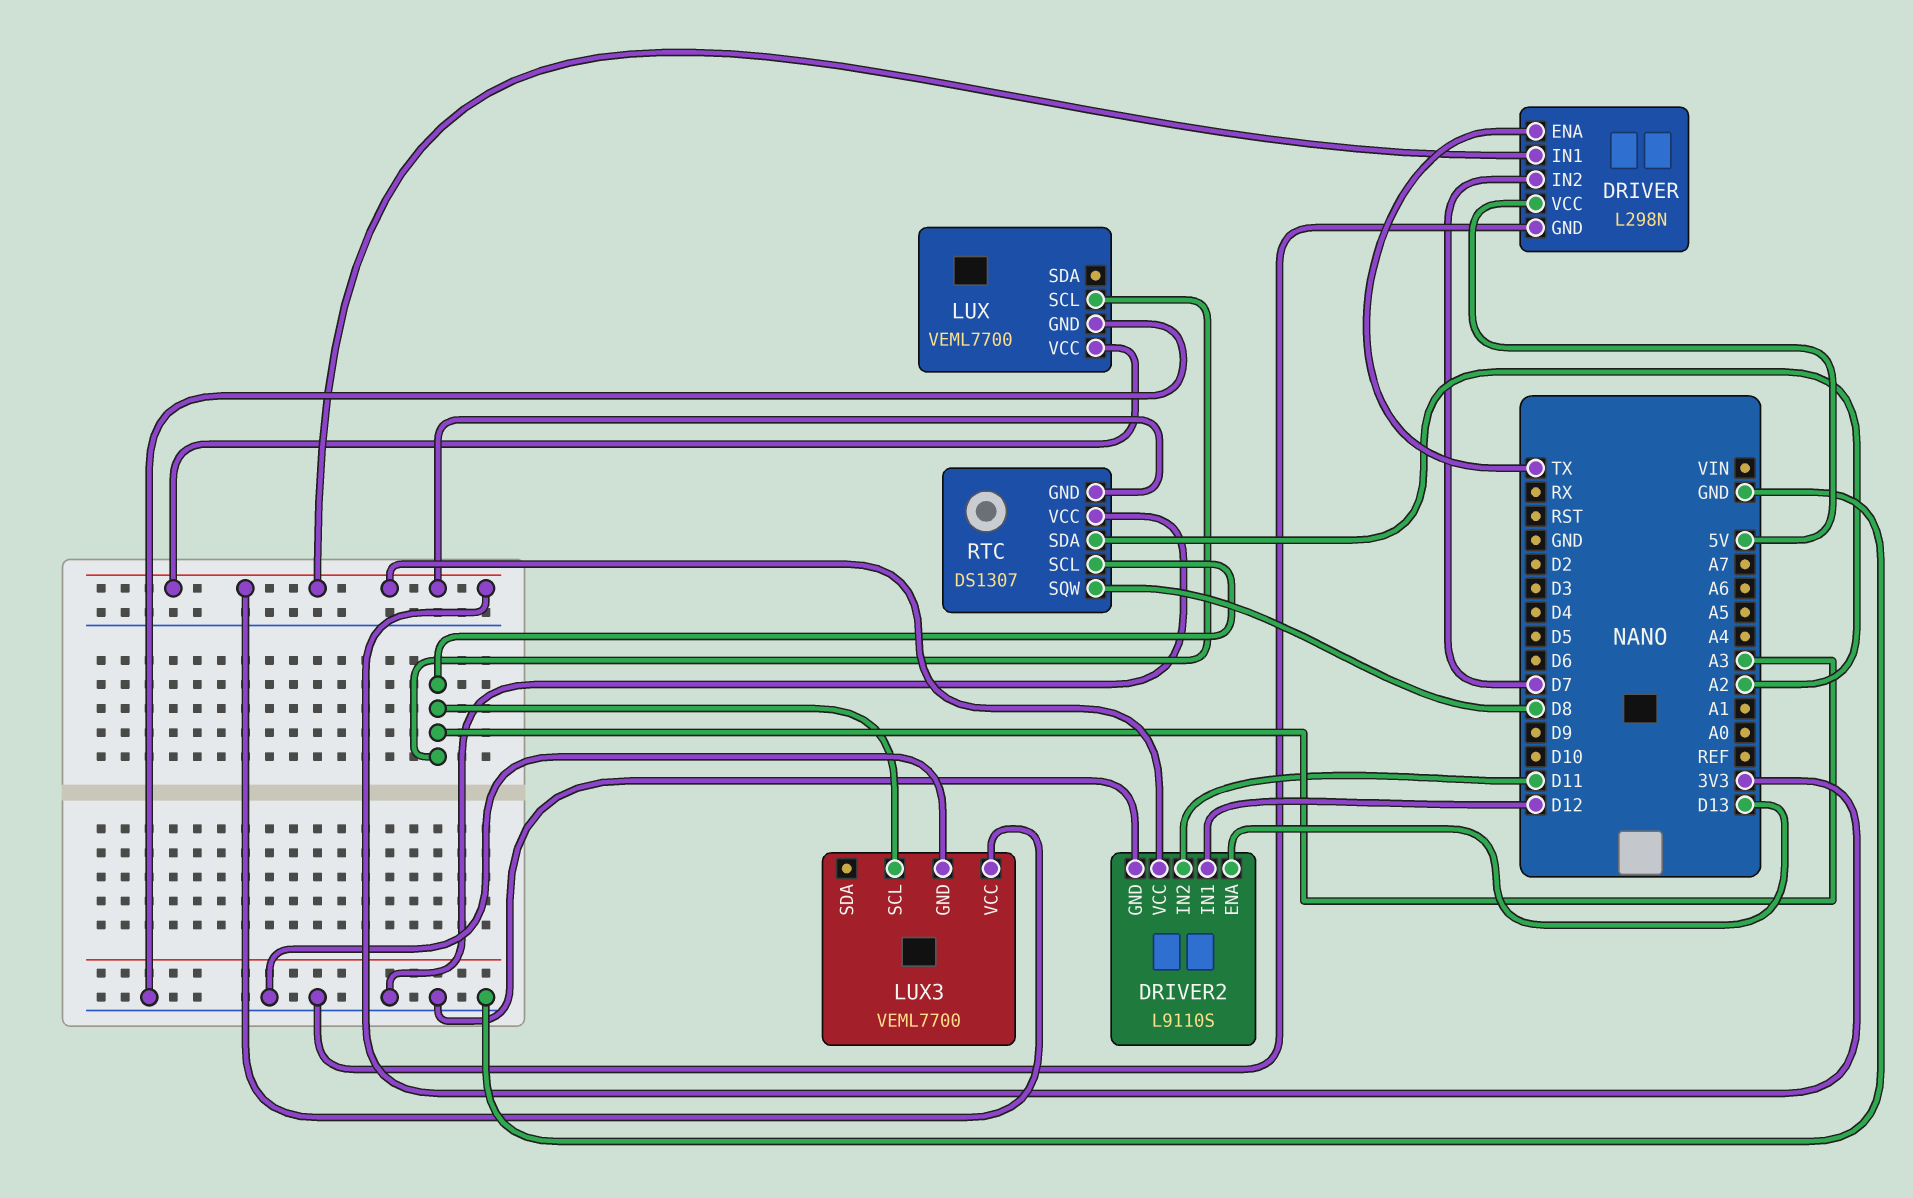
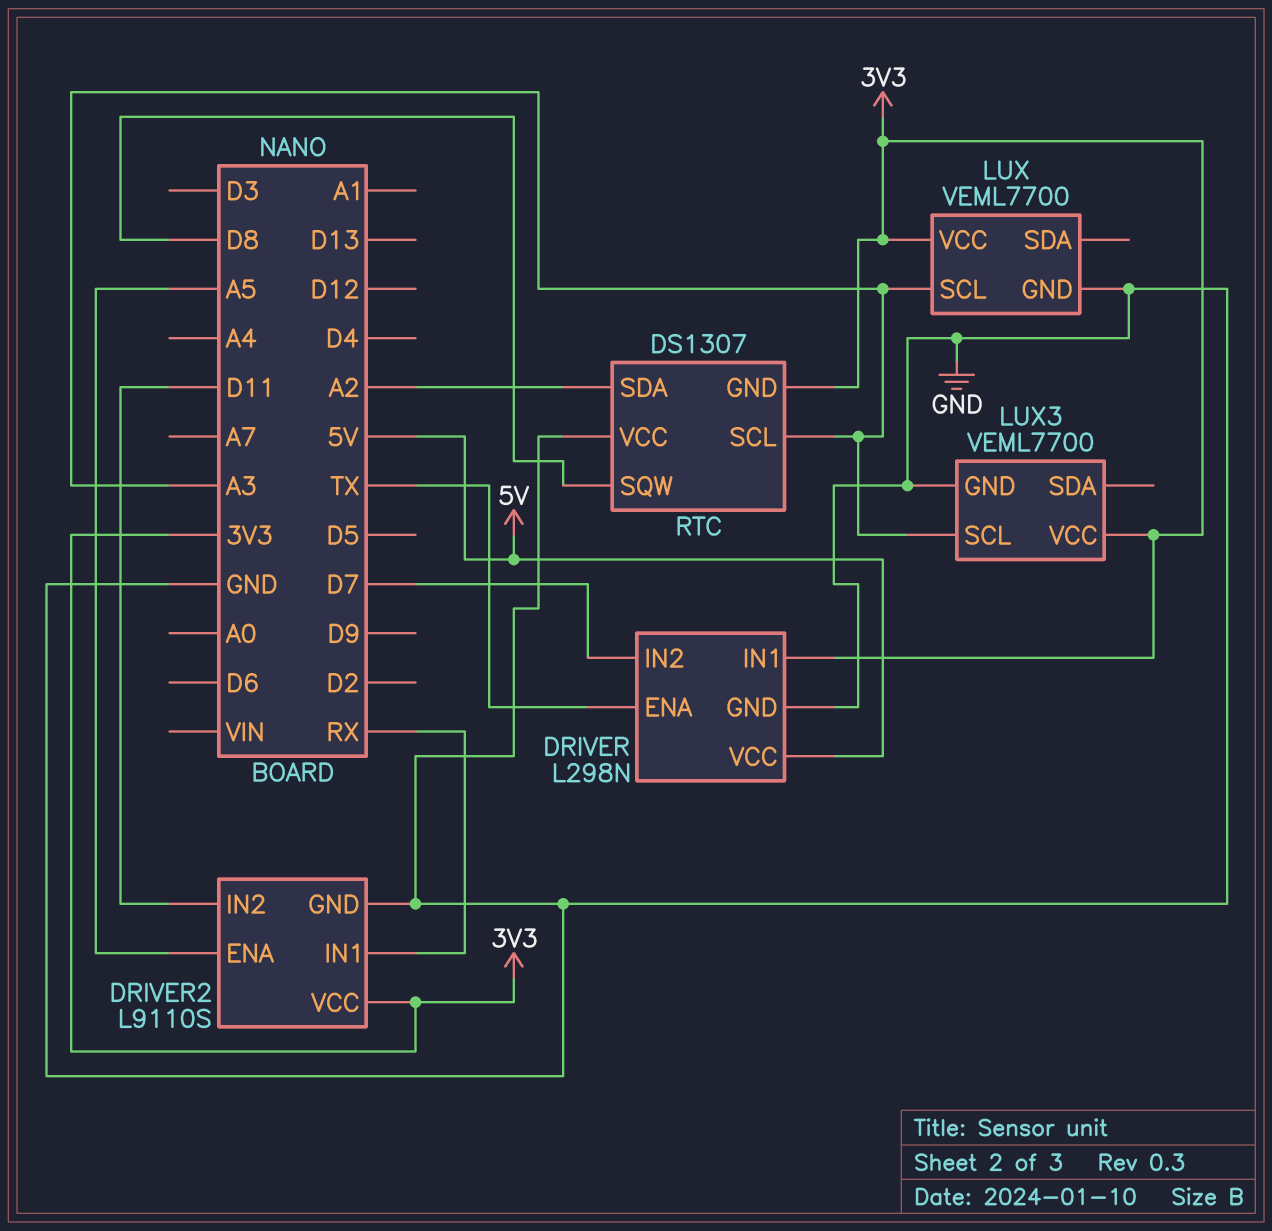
DRIVER2 pin ENA: D13 -> A5
DRIVER2 pin IN1: D12 -> RX

